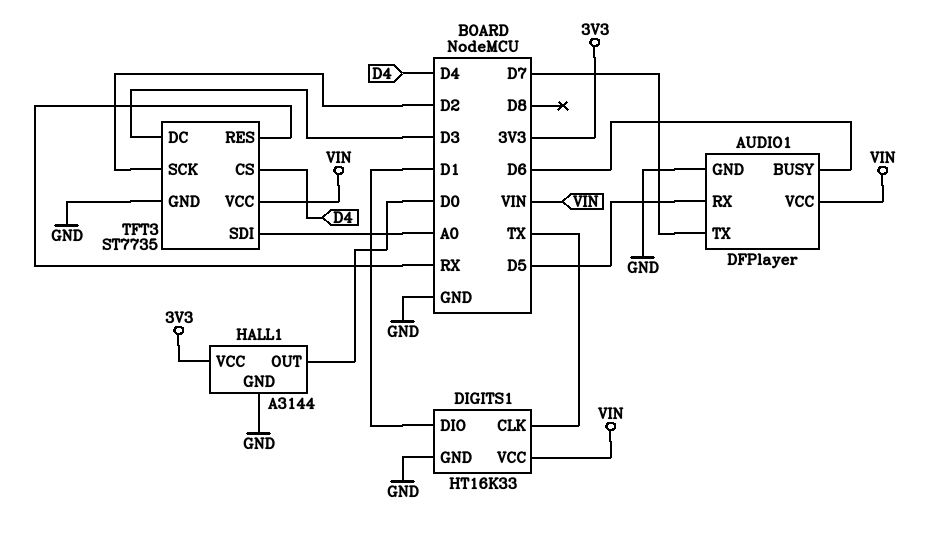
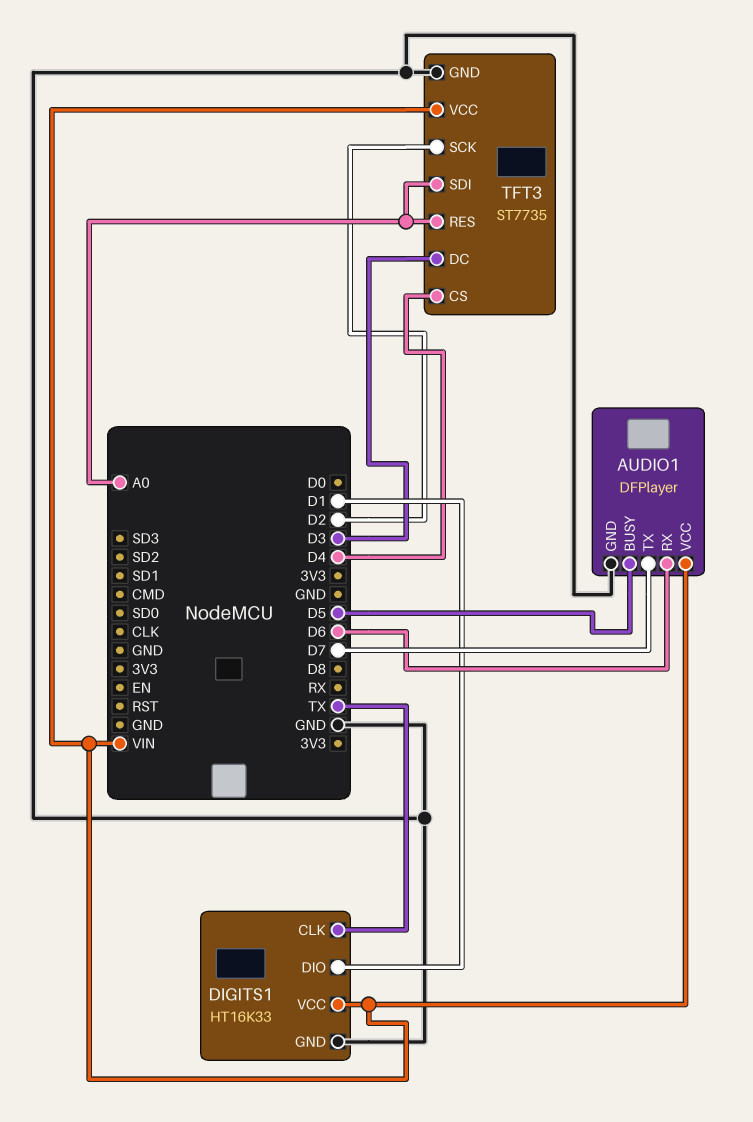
AUDIO1 pin BUSY: D6 -> D5
AUDIO1 pin RX: D5 -> D6
HALL1: A3144 -> none
HALL1 pin GND: GND -> none
HALL1 pin OUT: D0 -> none
HALL1 pin VCC: 3V3 -> none
TFT3 pin RES: RX -> A0

